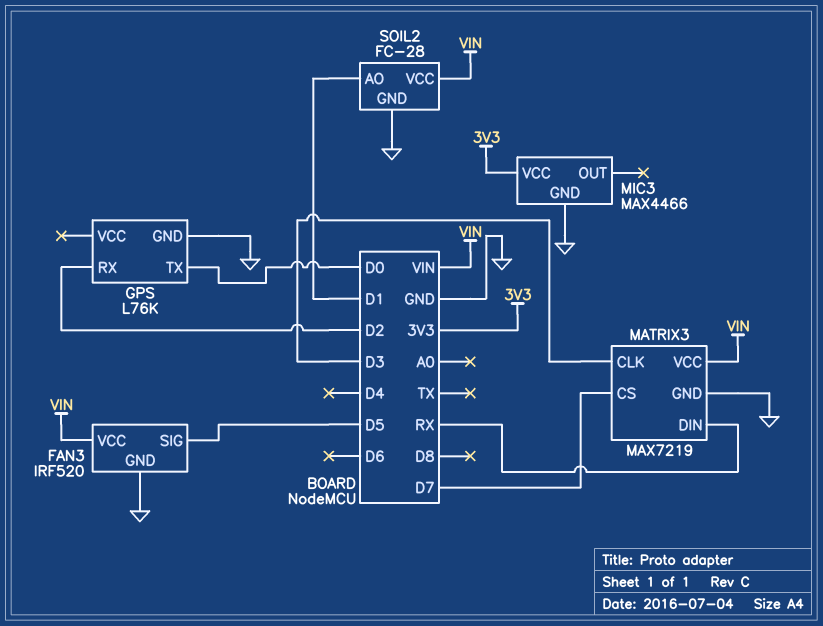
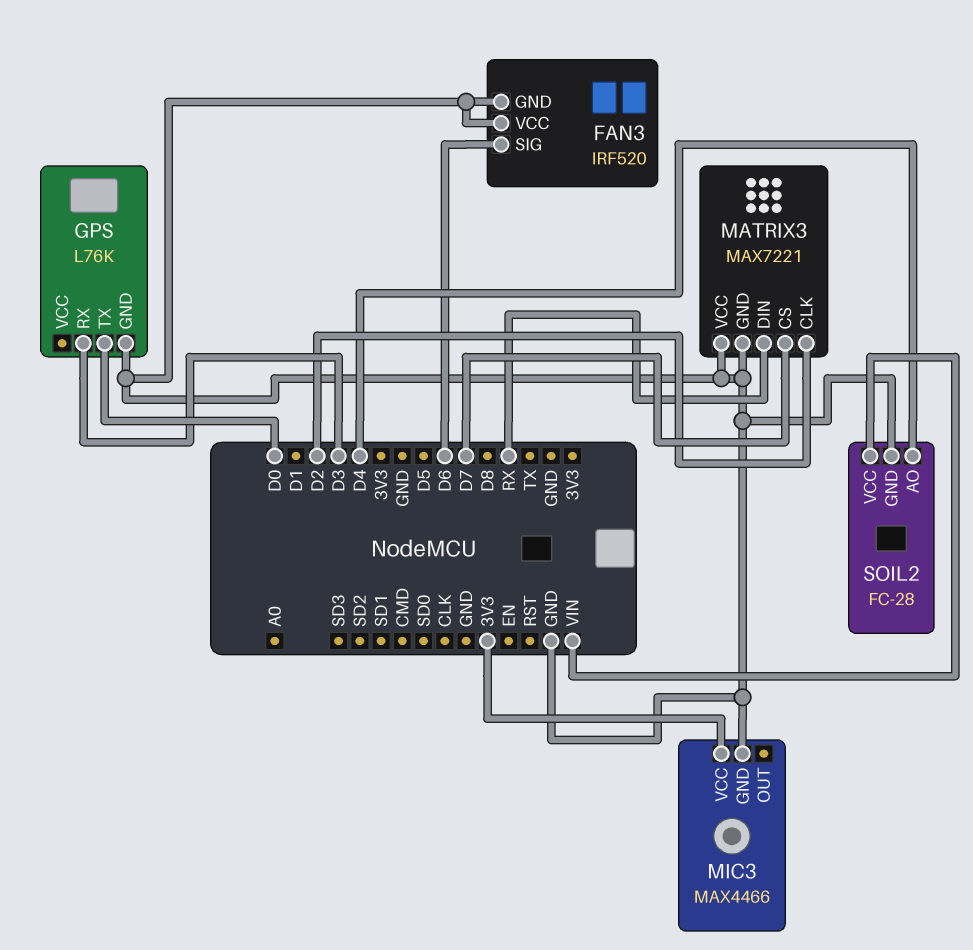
FAN3 pin SIG: D5 -> D6
FAN3 pin VCC: VIN -> GND
GPS pin RX: D2 -> D3
MATRIX3: MAX7219 -> MAX7221
MATRIX3 pin CLK: D3 -> D2
MATRIX3 pin VCC: VIN -> GND
SOIL2 pin AO: D1 -> D4

